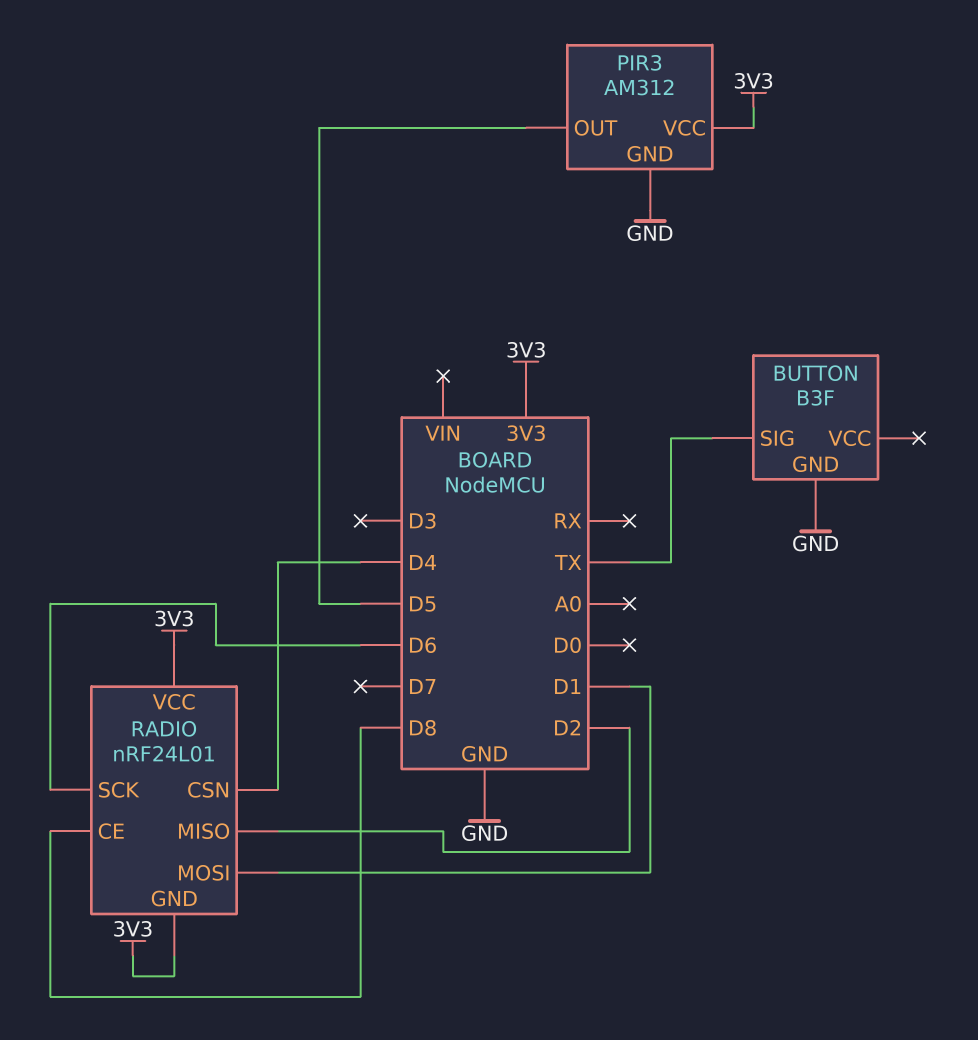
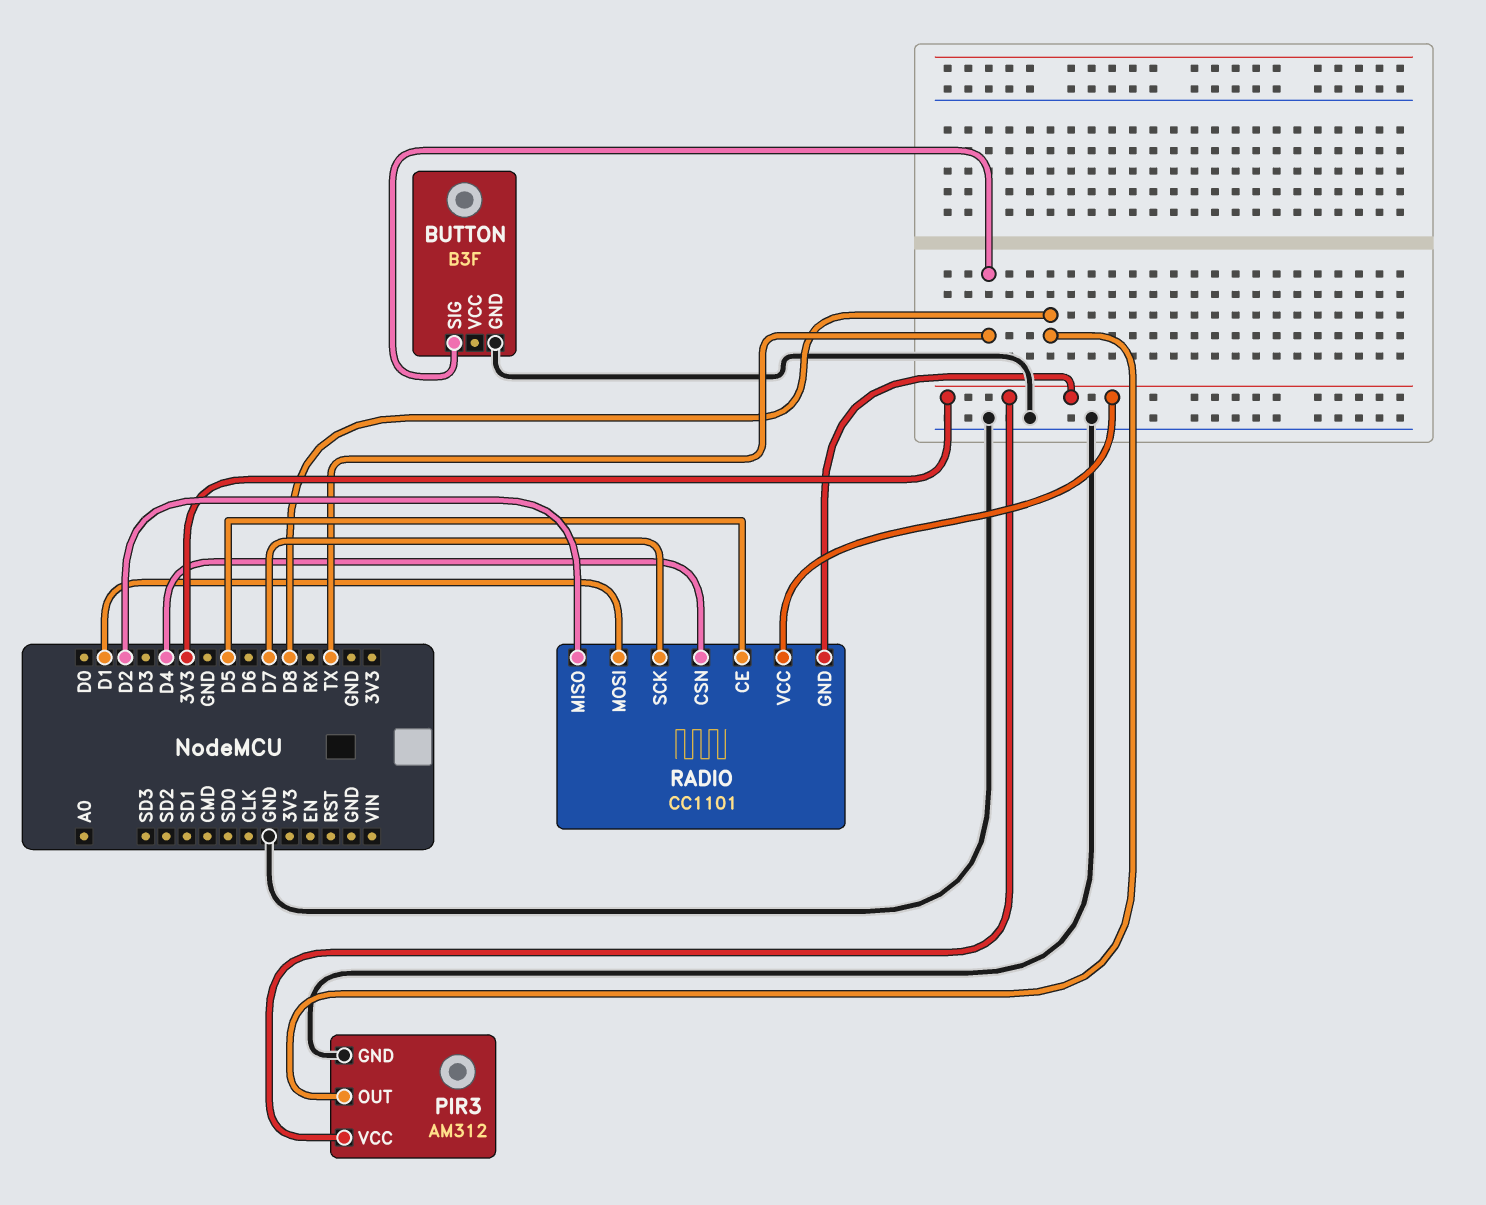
PIR3 pin OUT: D5 -> D8
RADIO: nRF24L01 -> CC1101
RADIO pin CE: D8 -> D5
RADIO pin SCK: D6 -> D7

